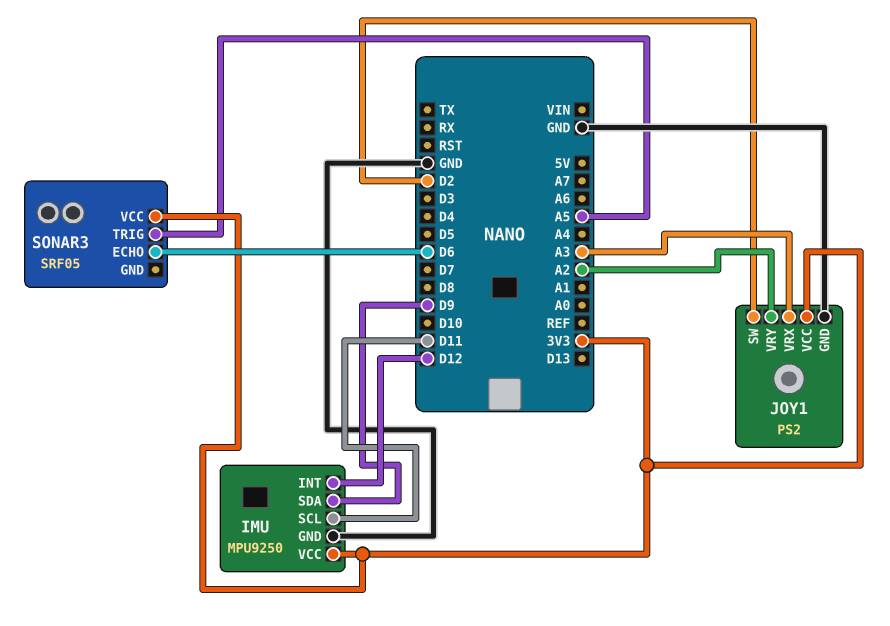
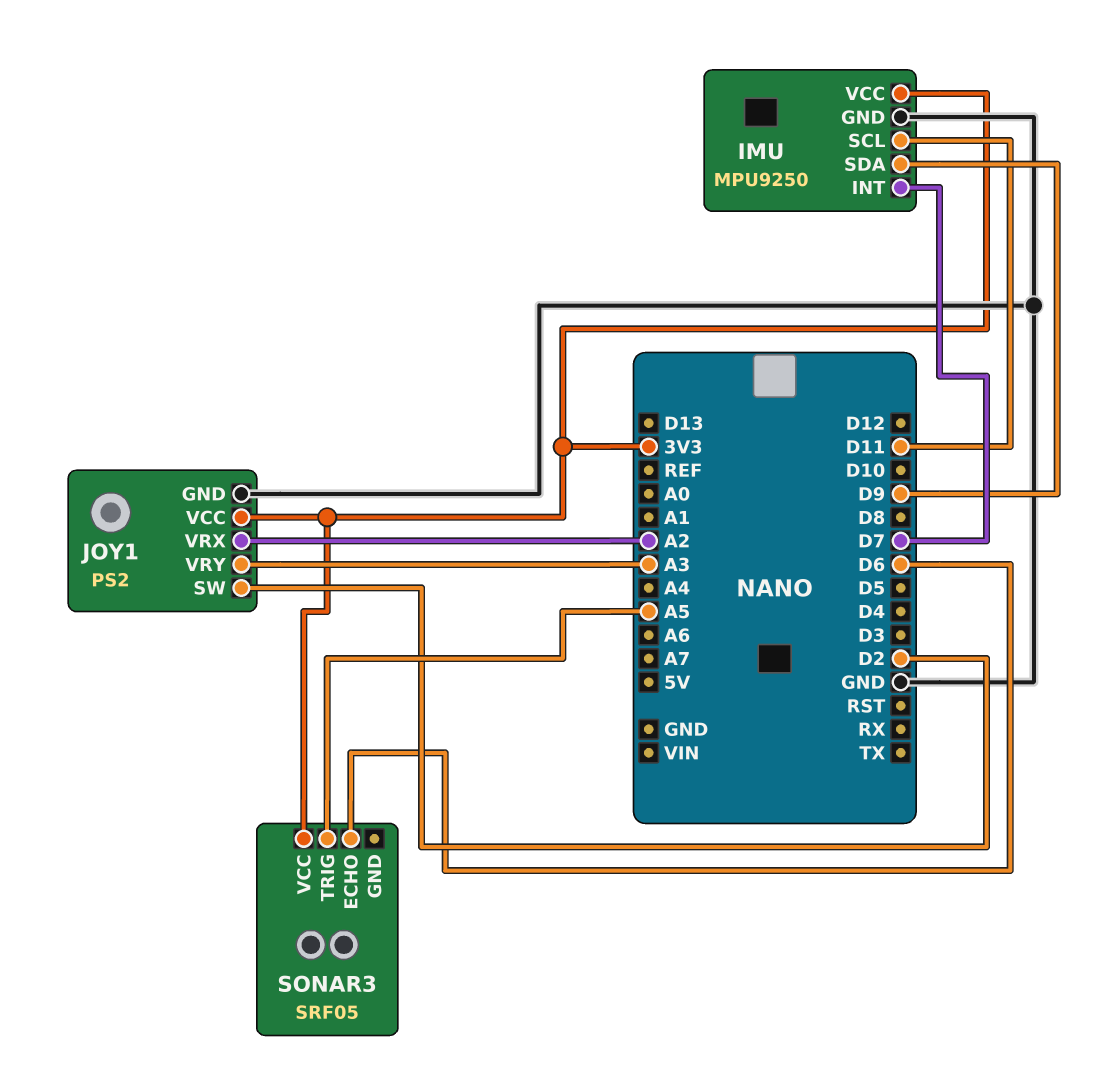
IMU pin INT: D12 -> D7
JOY1 pin VRX: A3 -> A2
JOY1 pin VRY: A2 -> A3

